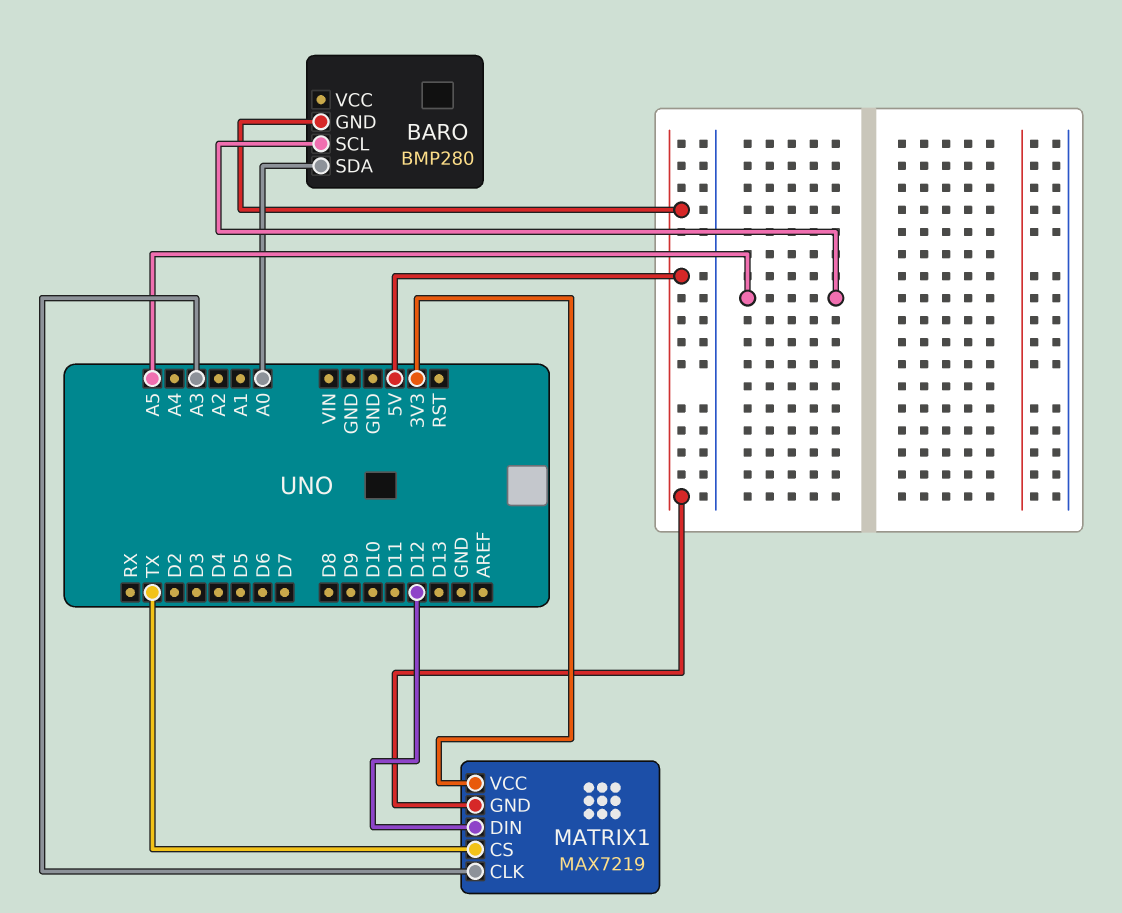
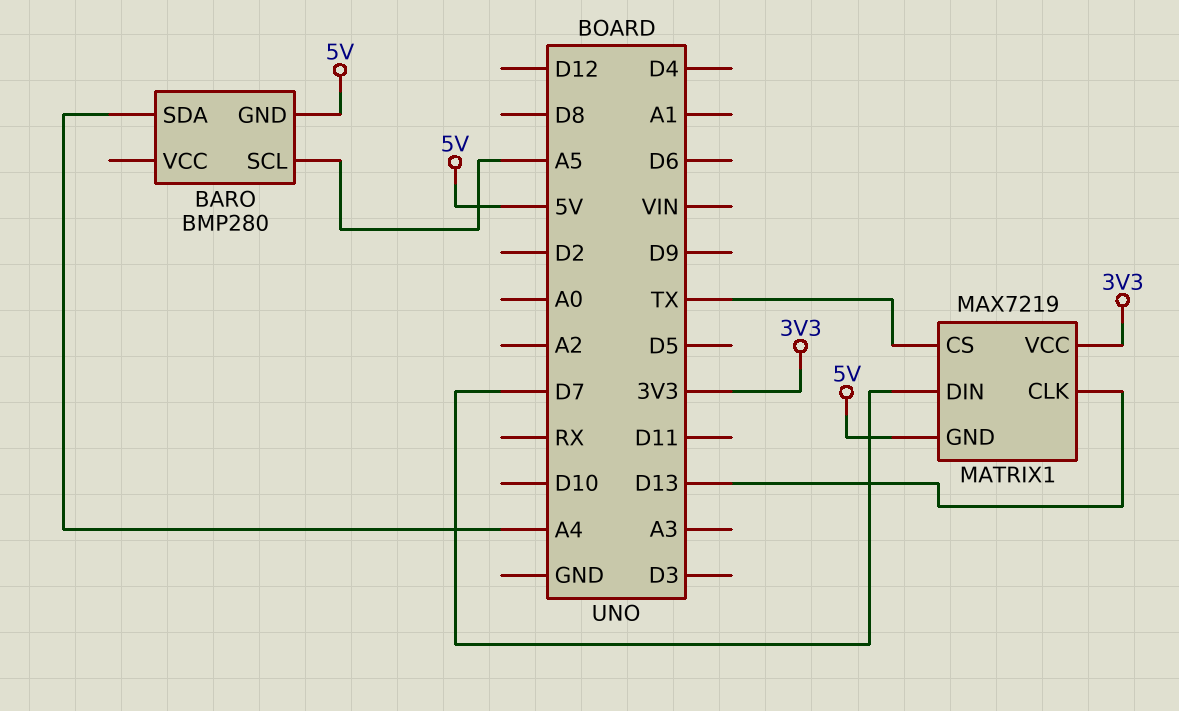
BARO pin SDA: A0 -> A4
MATRIX1 pin CLK: A3 -> D13
MATRIX1 pin DIN: D12 -> D7

